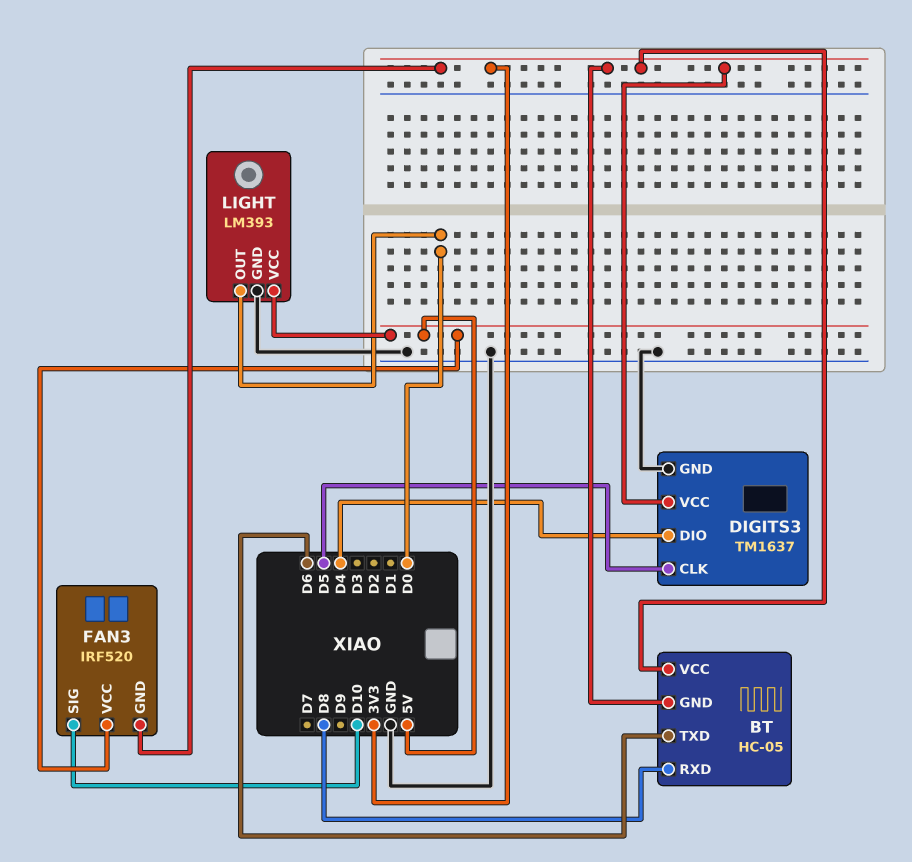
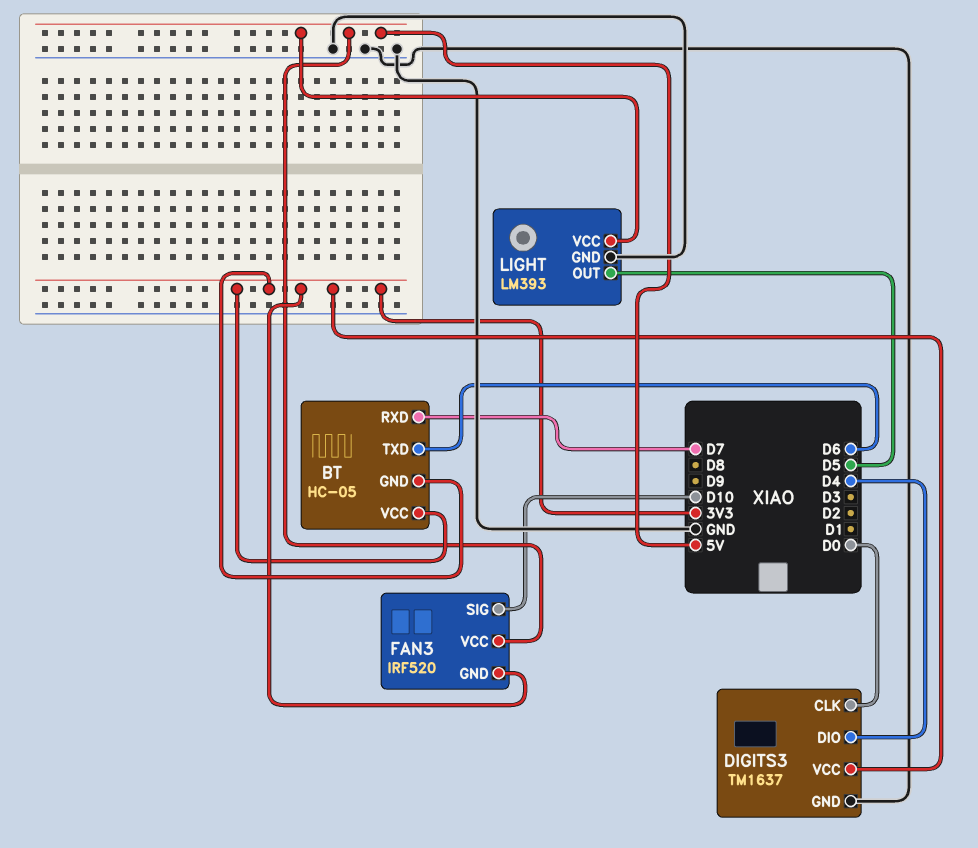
BT pin RXD: D8 -> D7
DIGITS3 pin CLK: D5 -> D0
LIGHT pin OUT: D0 -> D5

